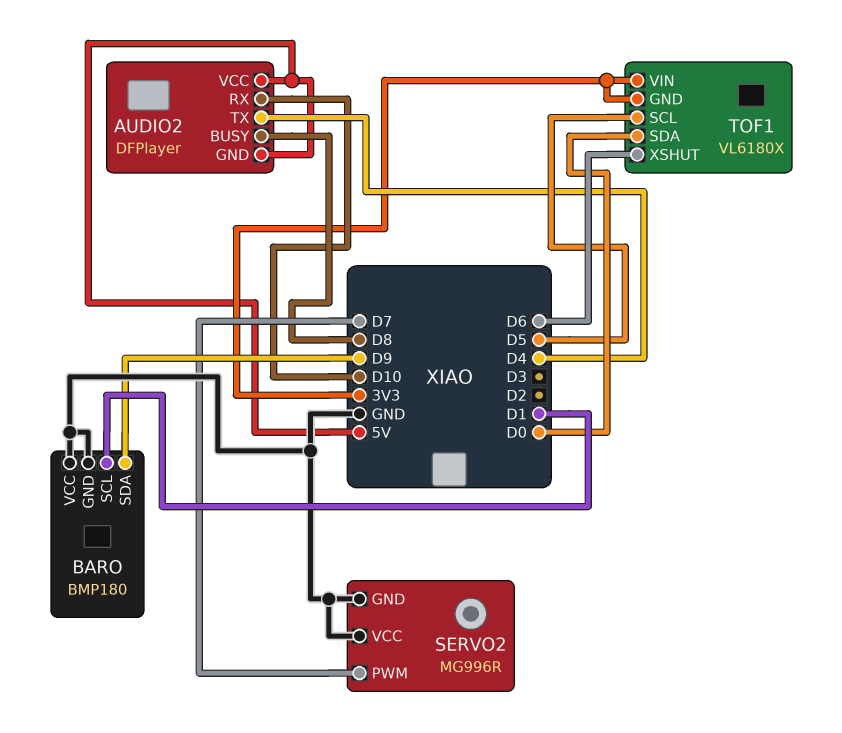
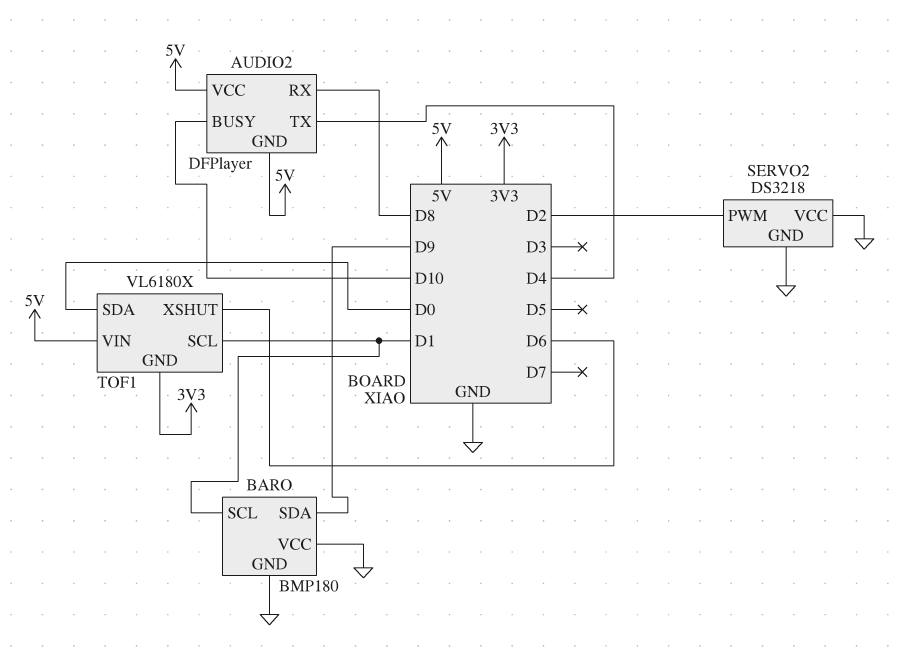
AUDIO2 pin BUSY: D8 -> D10
AUDIO2 pin RX: D10 -> D8
SERVO2: MG996R -> DS3218
SERVO2 pin PWM: D7 -> D2
TOF1 pin SCL: D5 -> D1
TOF1 pin VIN: 3V3 -> 5V

